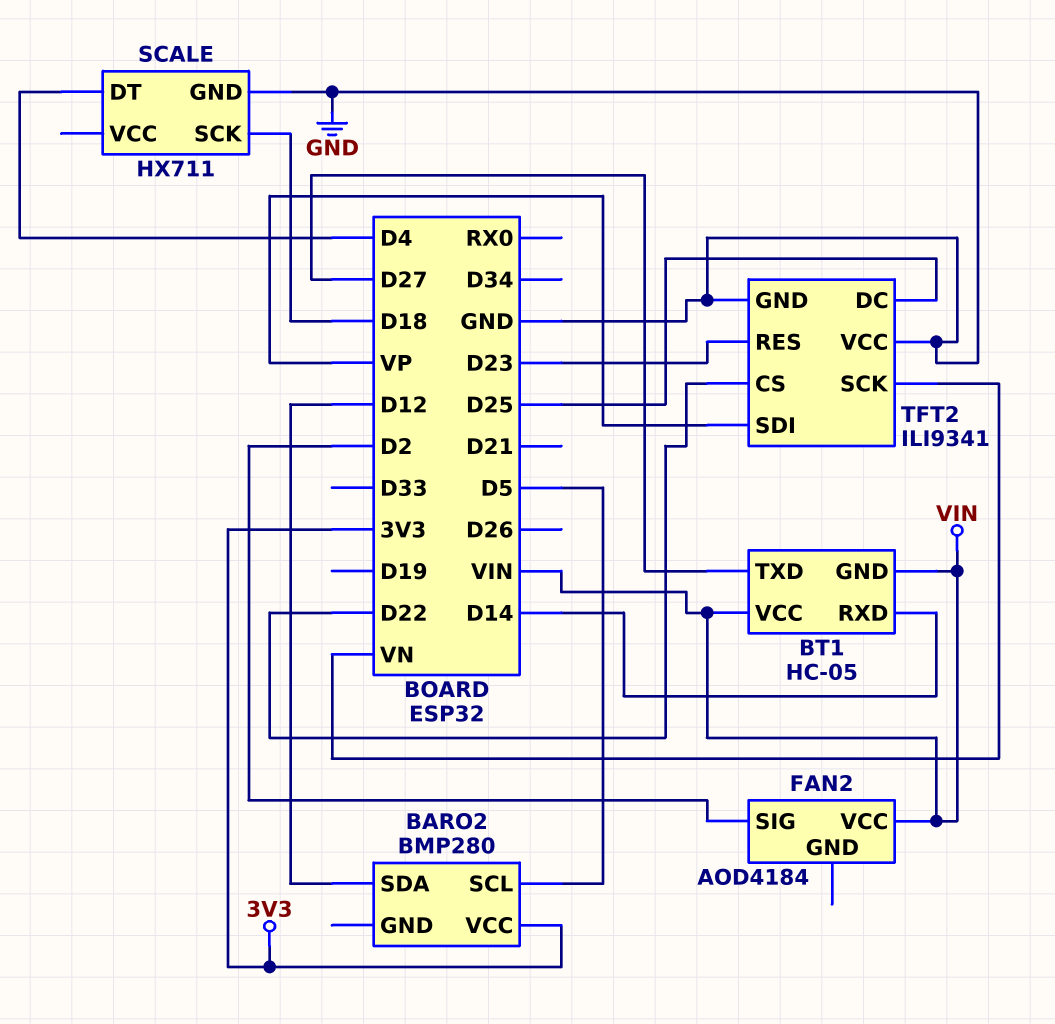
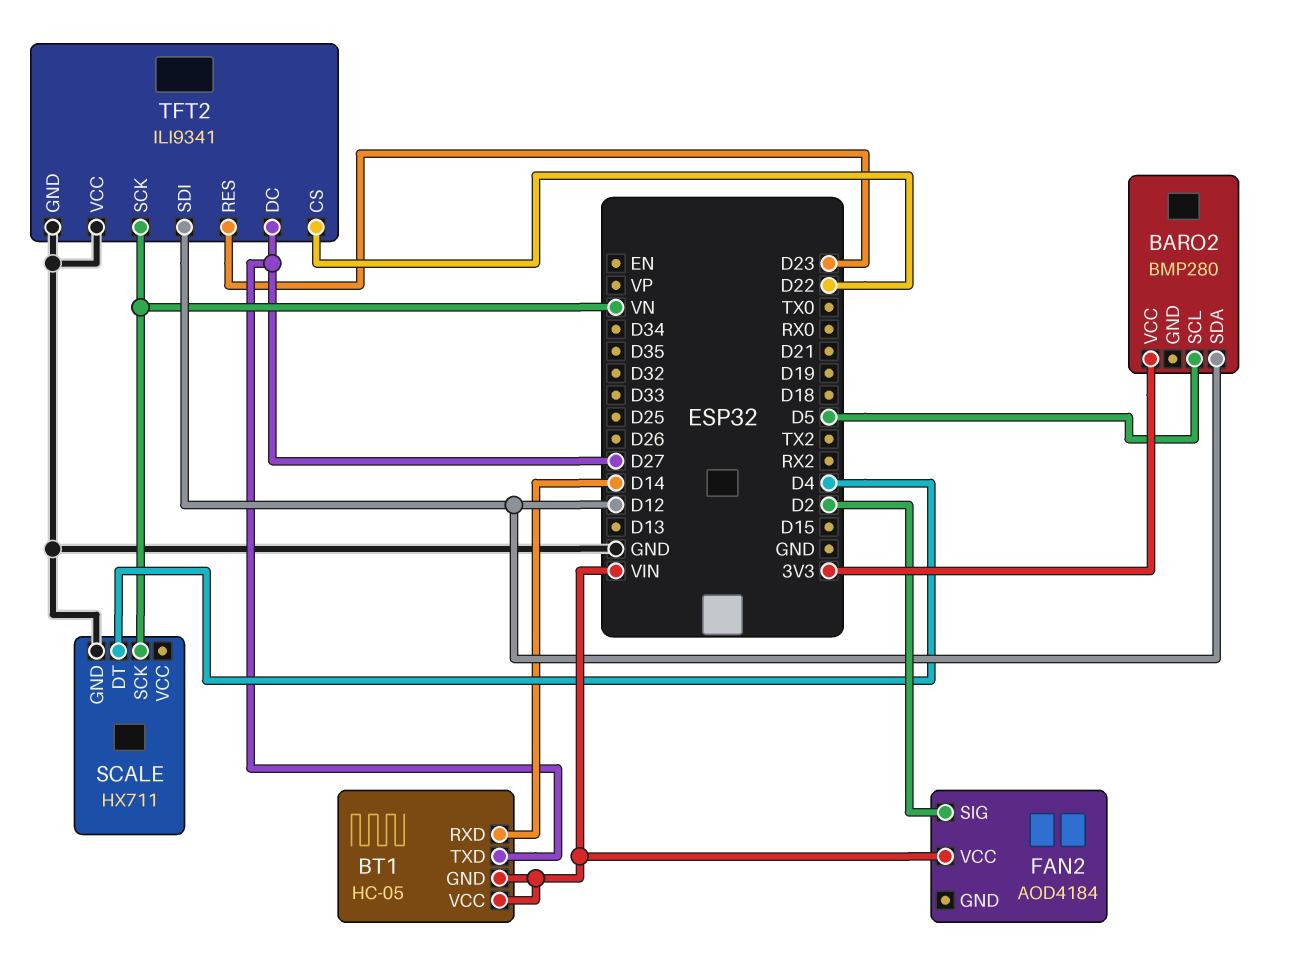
SCALE pin SCK: D18 -> VN
TFT2 pin DC: D25 -> D27
TFT2 pin SDI: VP -> D12

